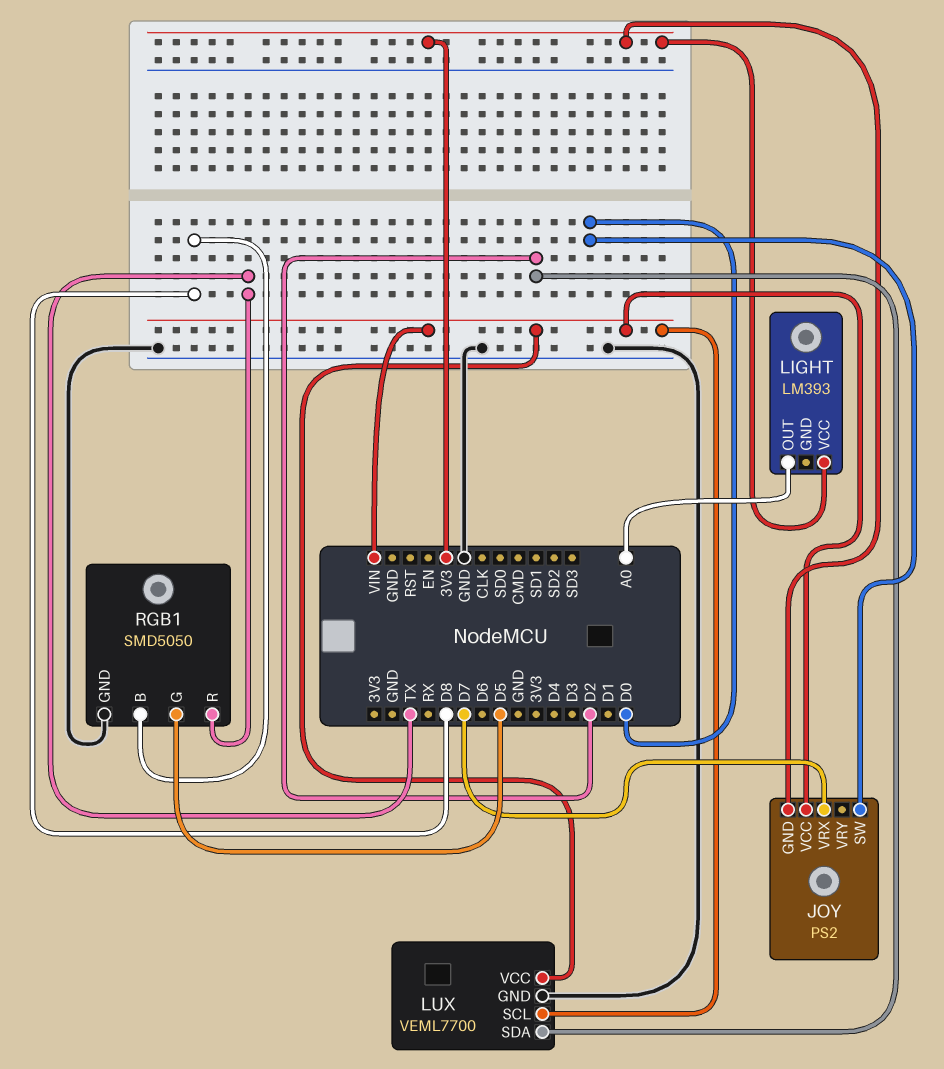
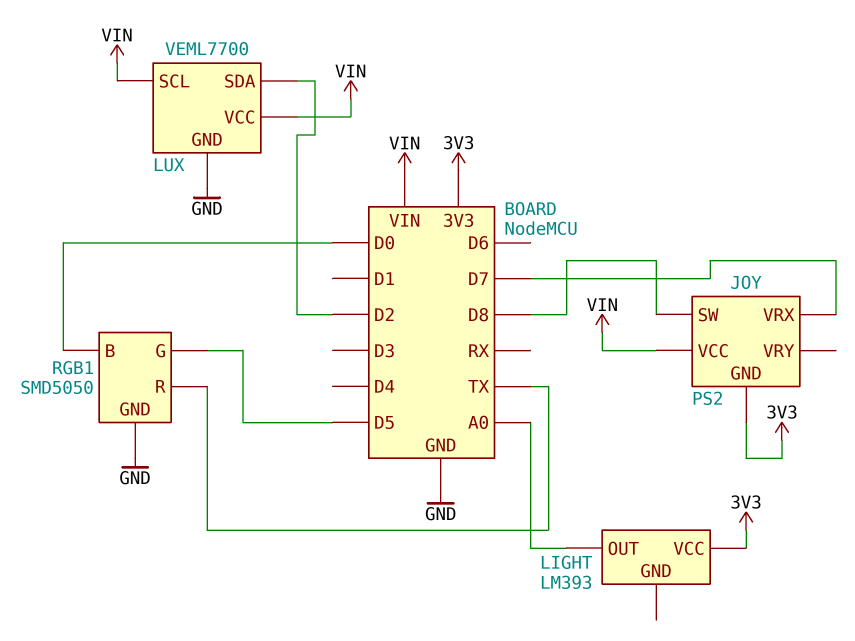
JOY pin SW: D0 -> D8
RGB1 pin B: D8 -> D0

